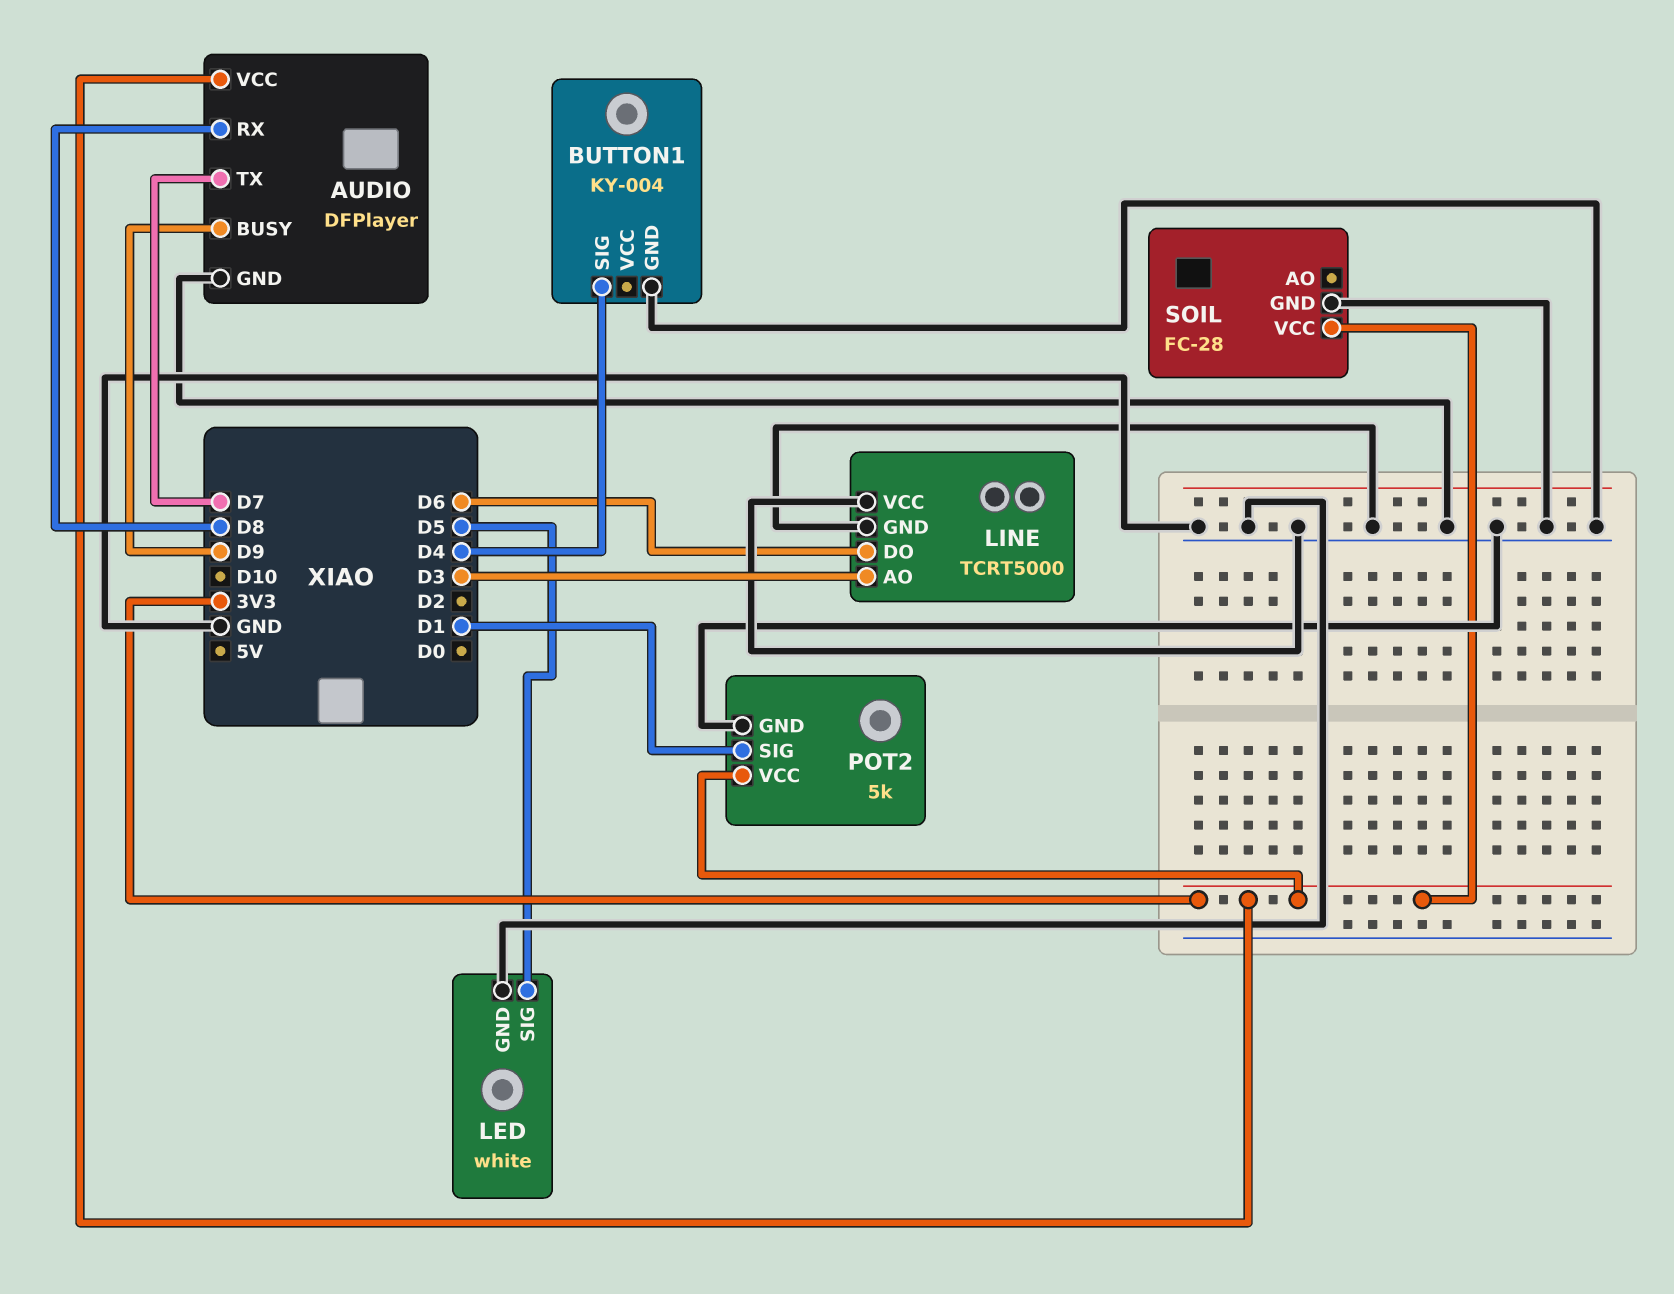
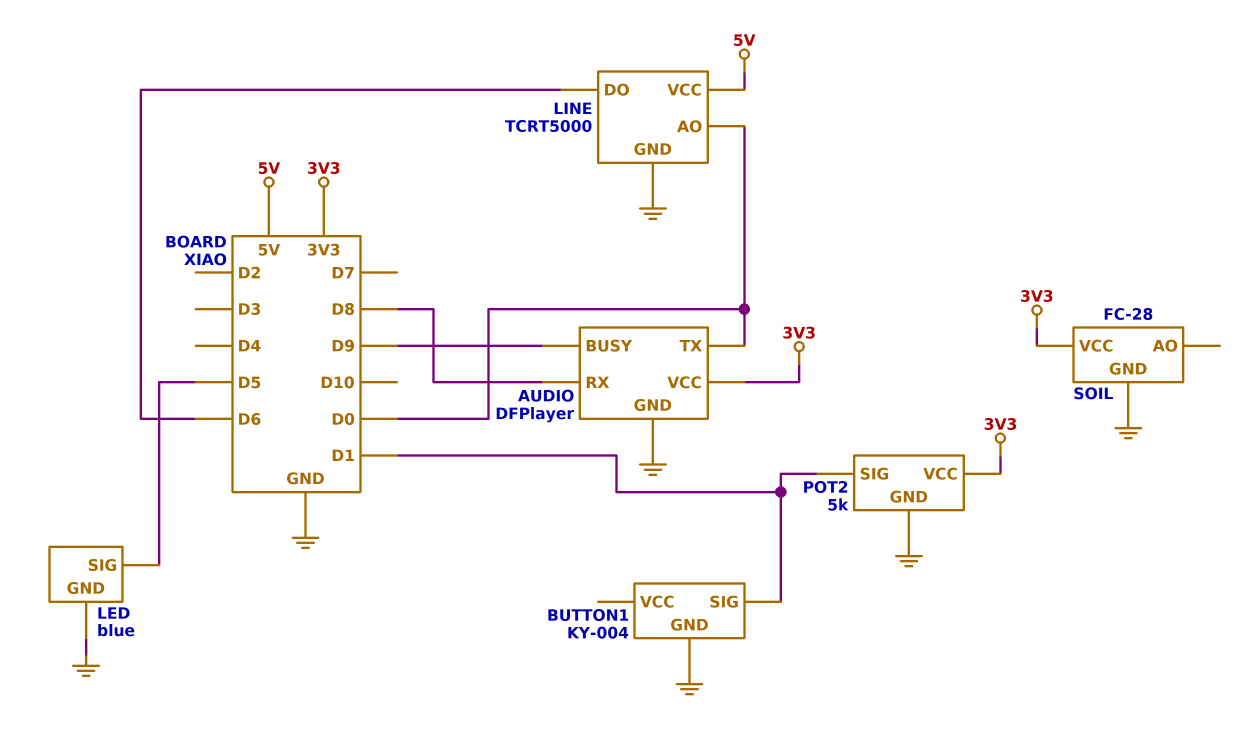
AUDIO pin TX: D7 -> D0
BUTTON1 pin SIG: D4 -> D1
LED: white -> blue
LINE pin AO: D3 -> D0
LINE pin VCC: GND -> 5V

